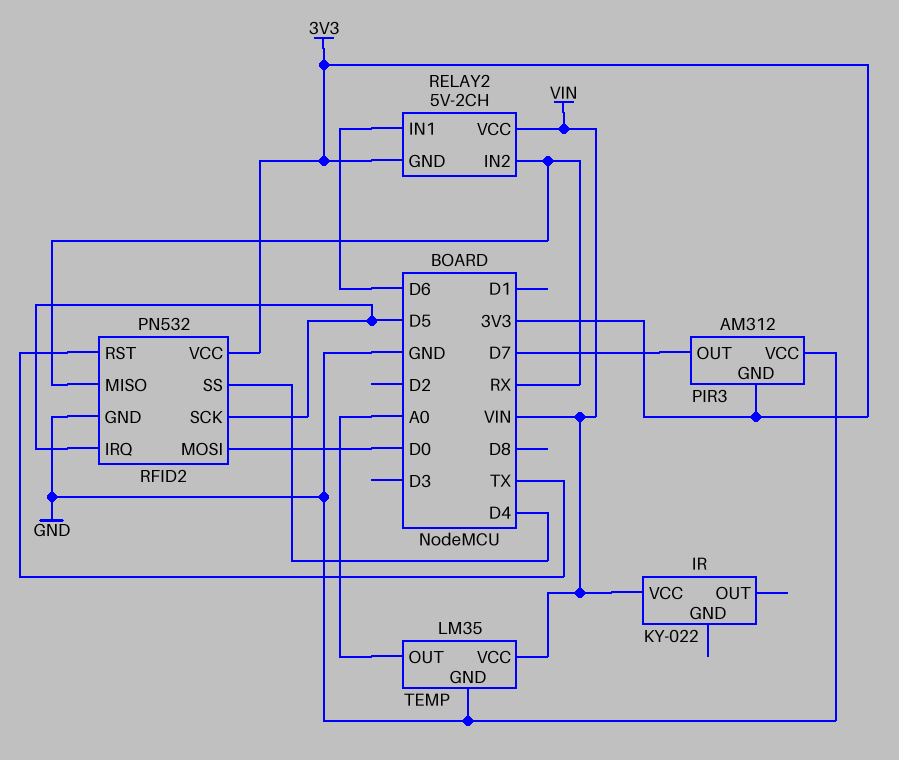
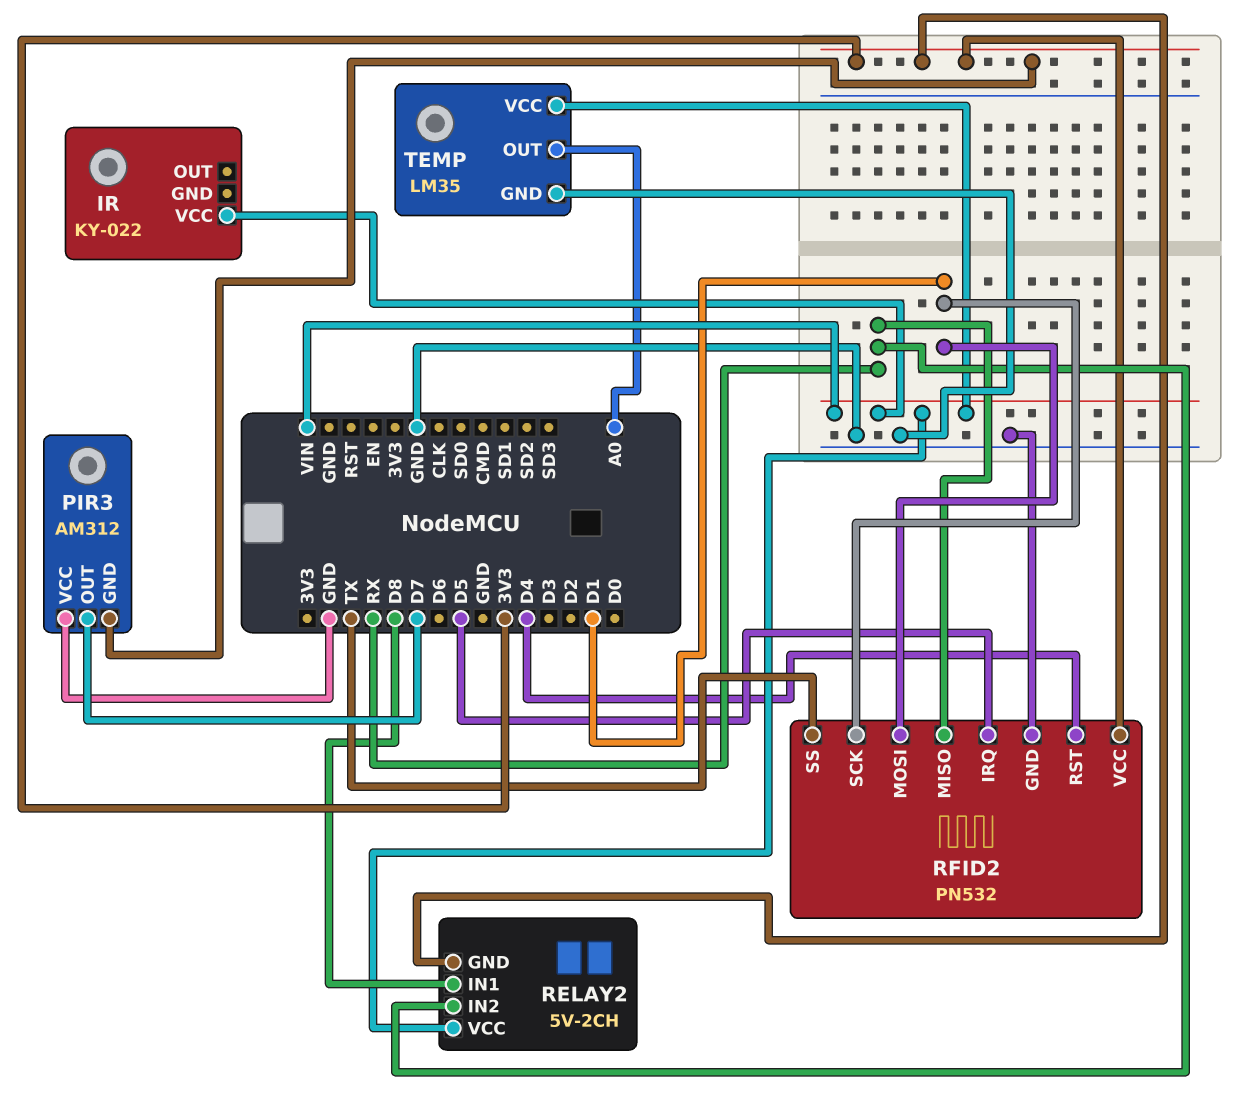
RELAY2 pin IN1: D6 -> D8
RFID2 pin MOSI: D0 -> D1
RFID2 pin RST: TX -> D4
RFID2 pin SCK: D5 -> D1
RFID2 pin SS: D4 -> TX

